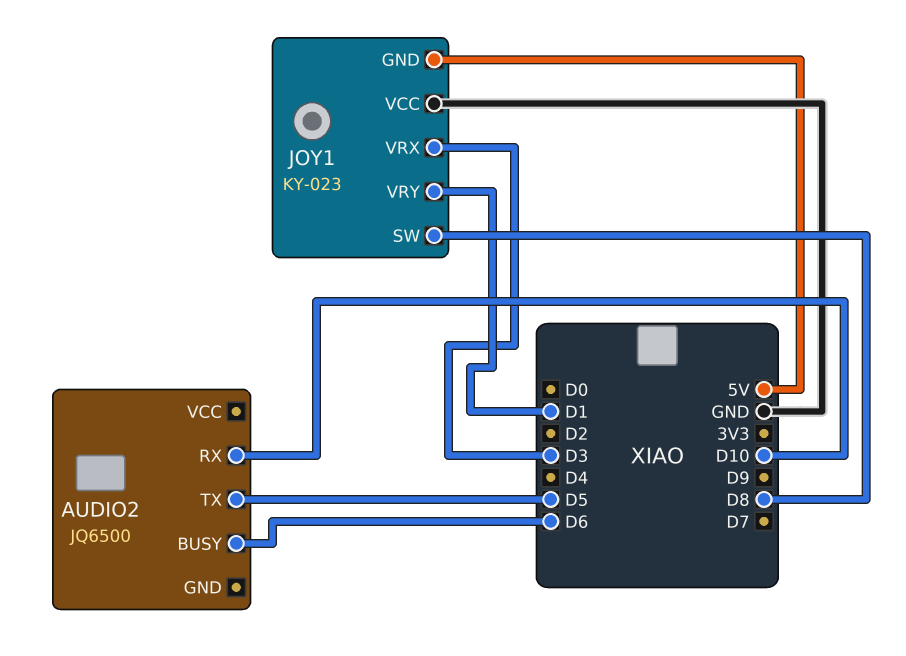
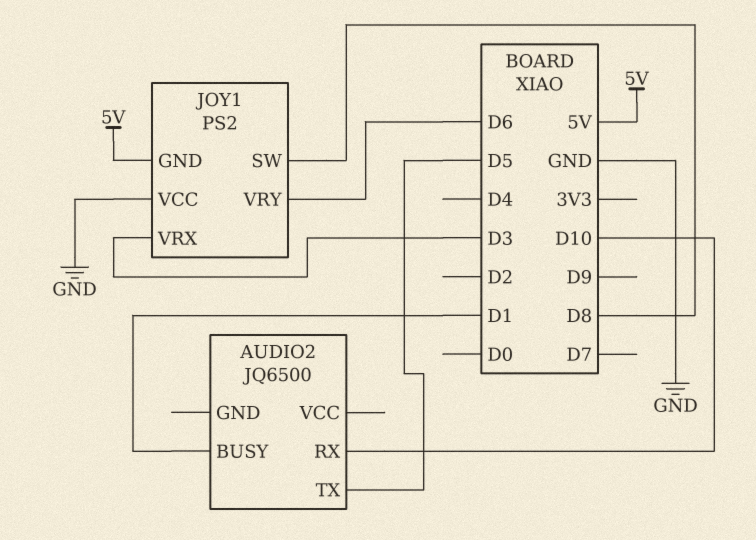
AUDIO2 pin BUSY: D6 -> D1
JOY1: KY-023 -> PS2
JOY1 pin VRY: D1 -> D6

